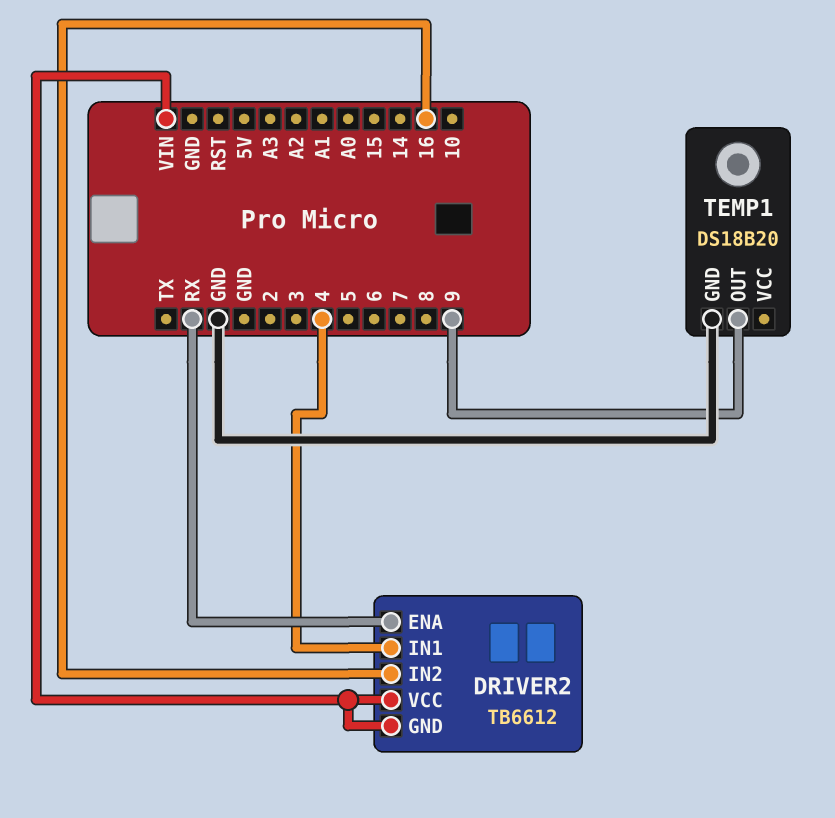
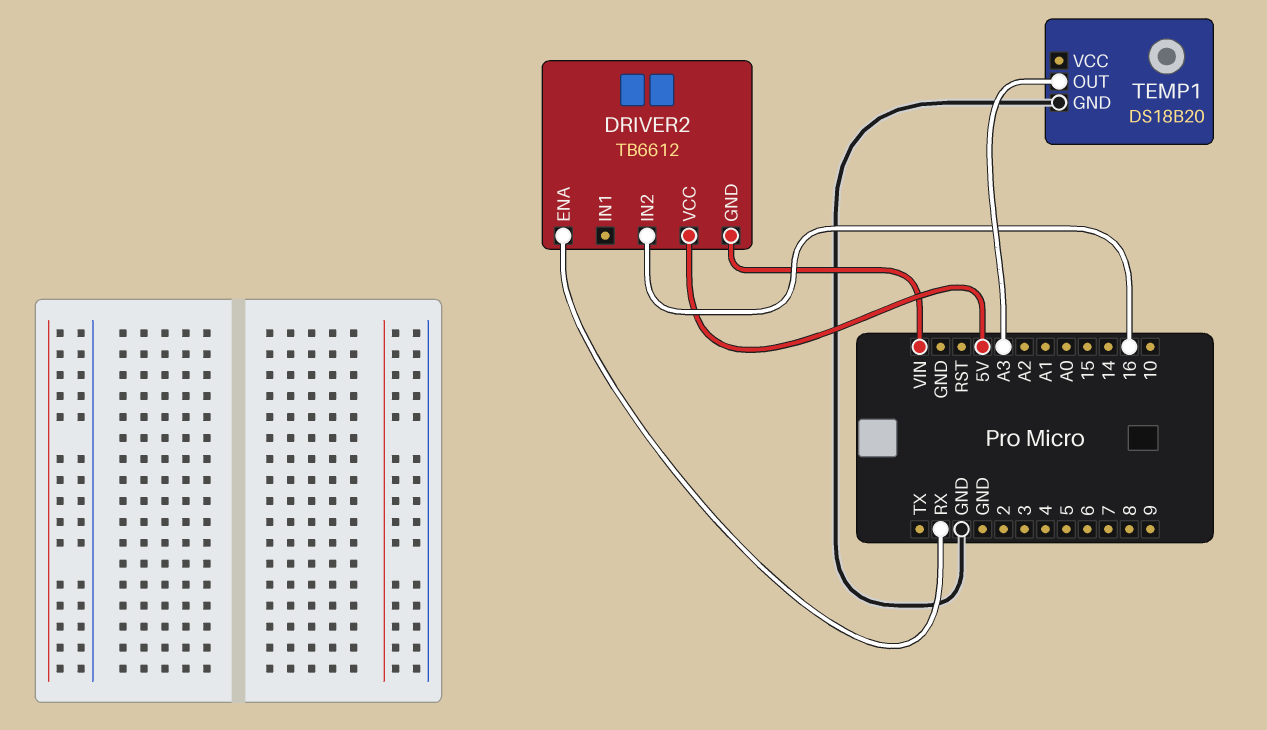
DRIVER2 pin IN1: 4 -> none
DRIVER2 pin VCC: VIN -> 5V
TEMP1 pin OUT: 9 -> A3

